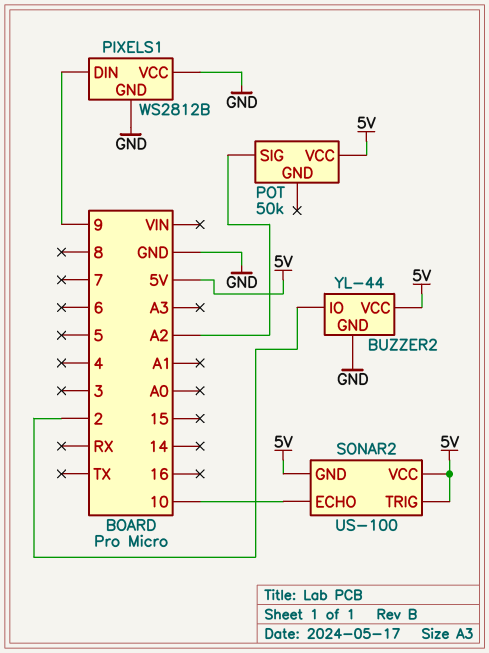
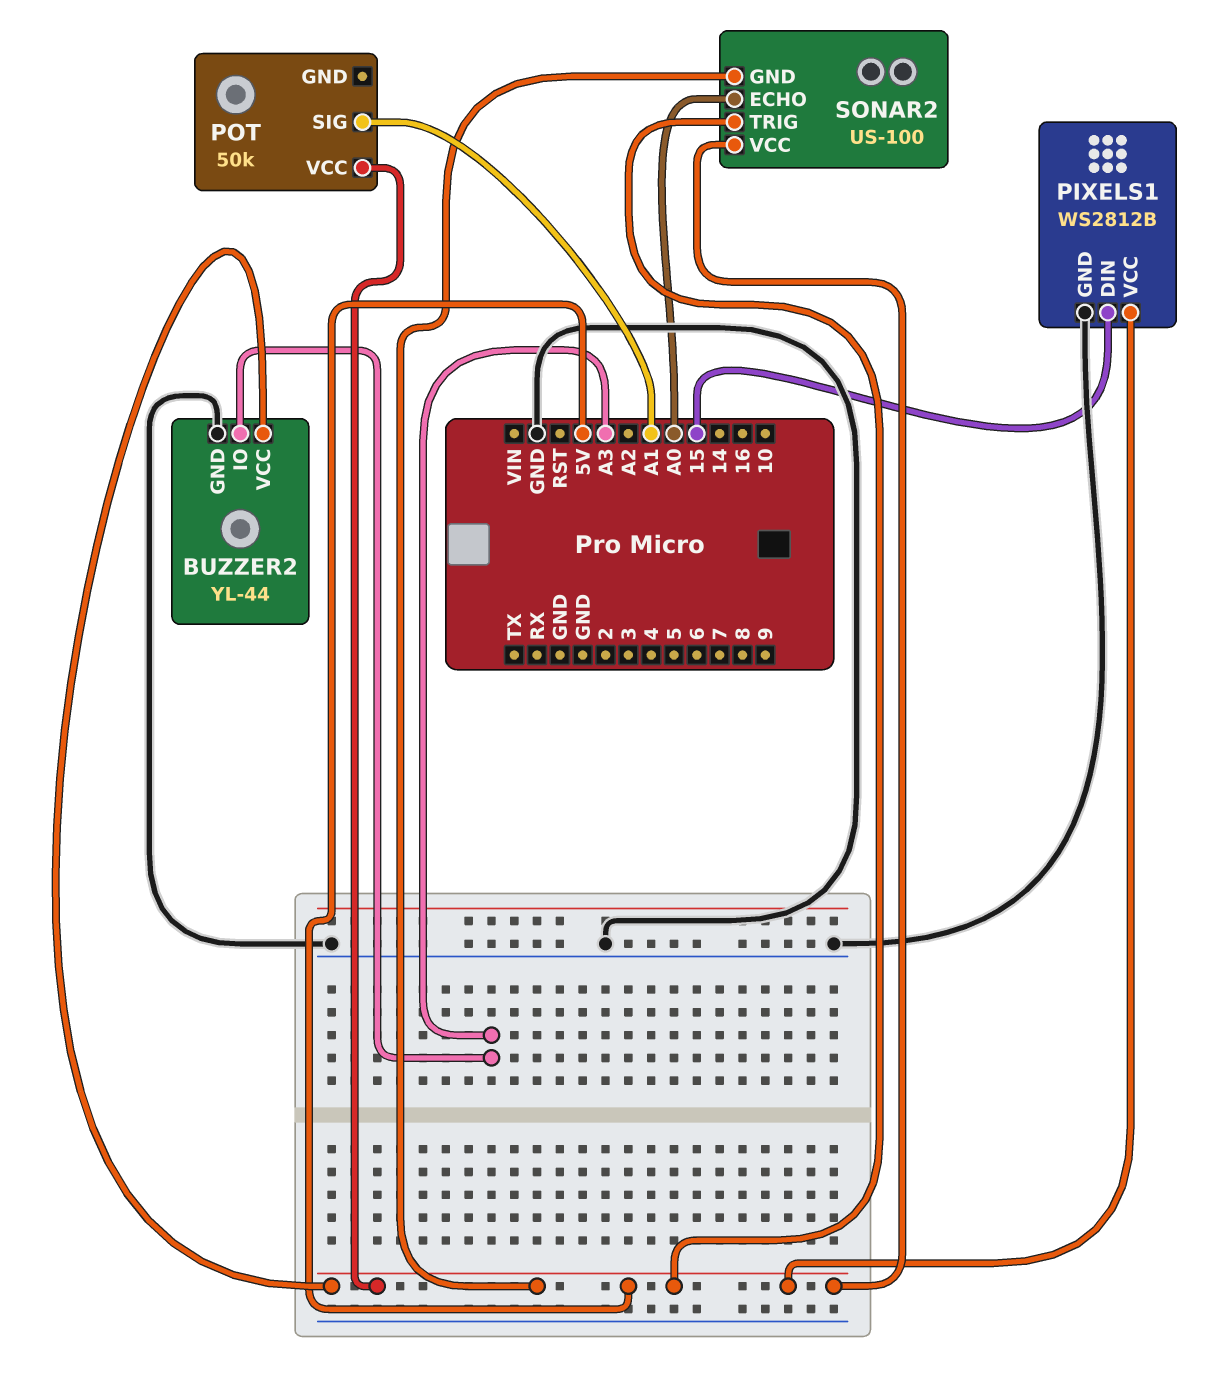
BUZZER2 pin IO: 2 -> A3
PIXELS1 pin DIN: 9 -> 15
PIXELS1 pin VCC: GND -> 5V
POT pin SIG: A2 -> A1
SONAR2 pin ECHO: 10 -> A0

